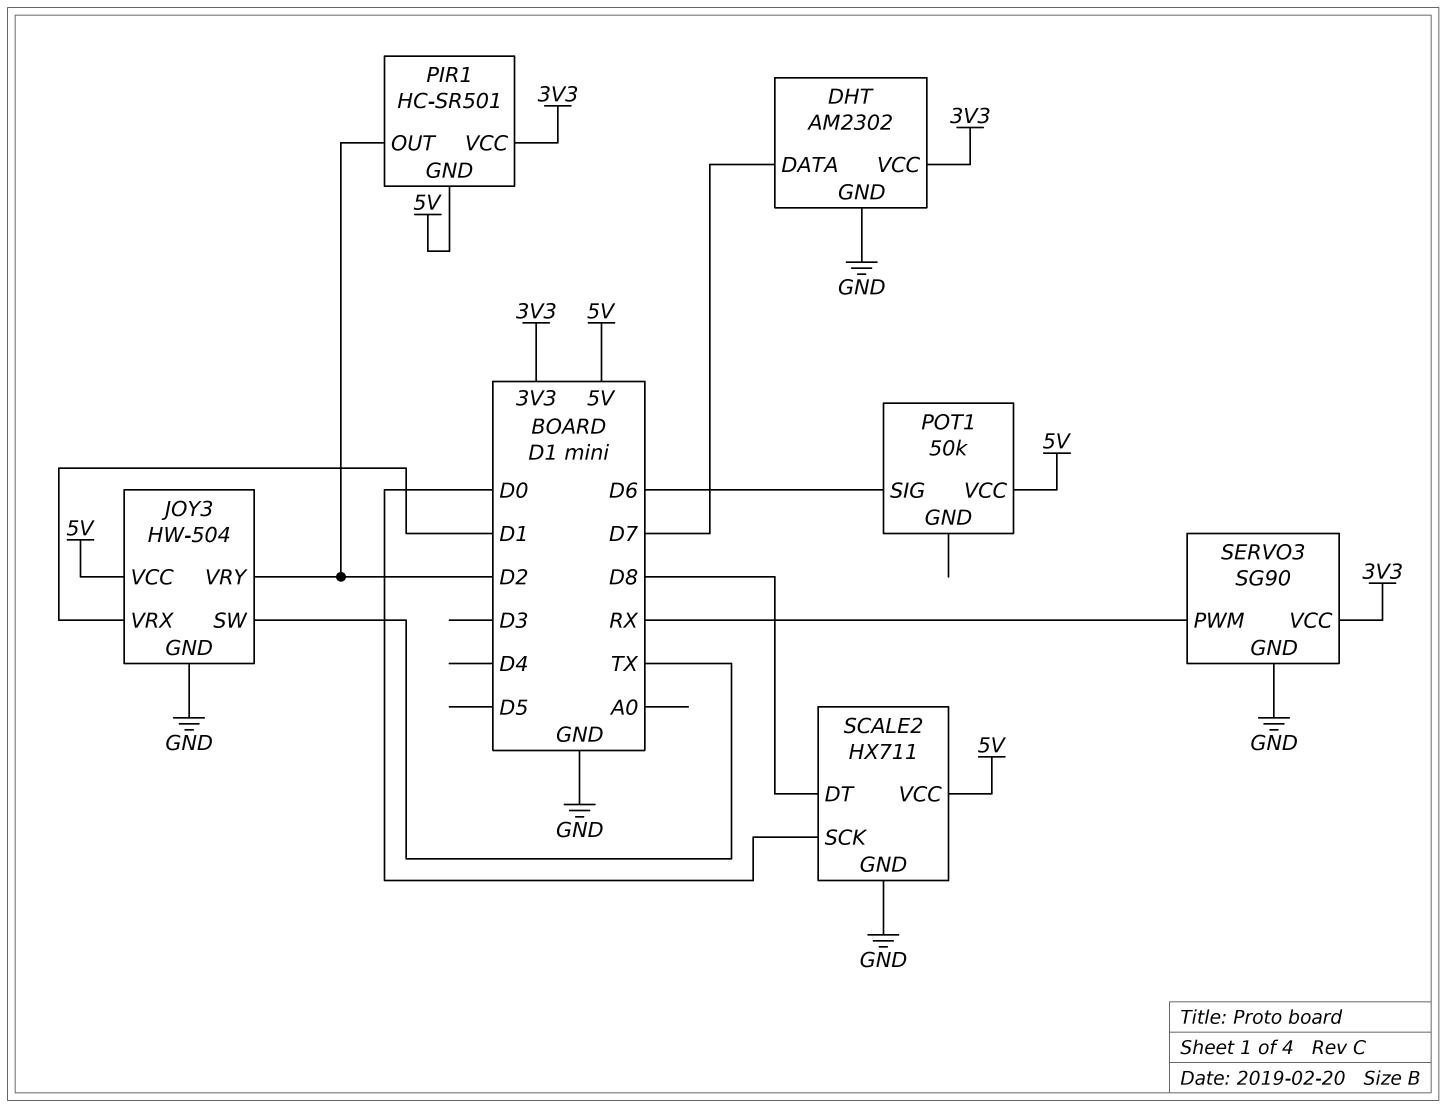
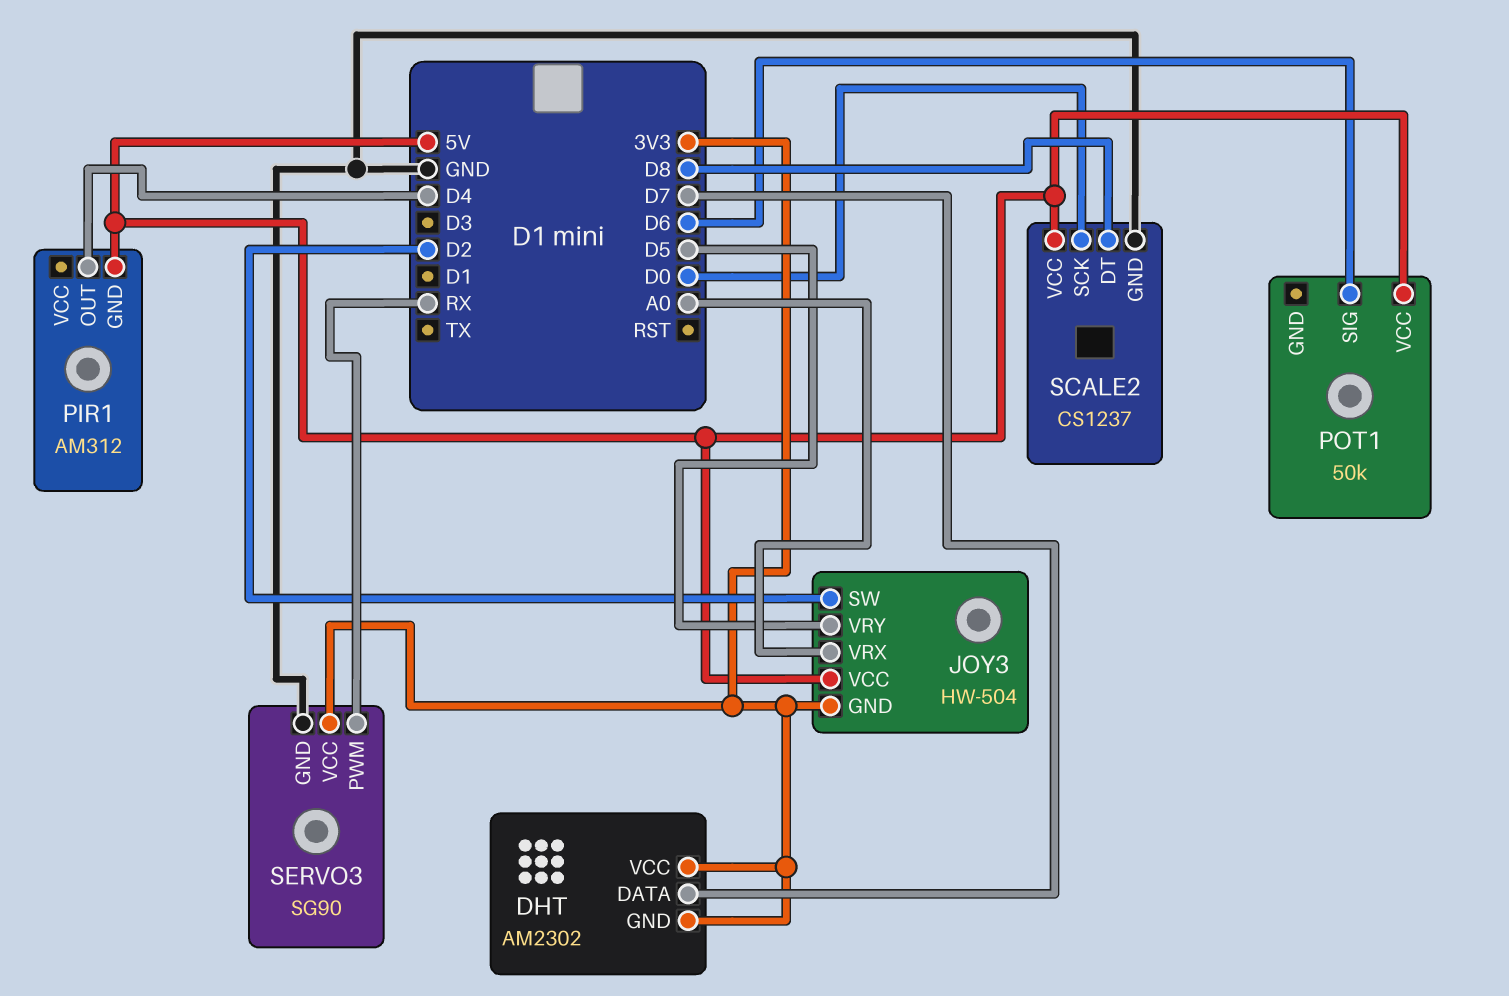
DHT pin GND: GND -> 3V3
JOY3 pin GND: GND -> 3V3
JOY3 pin SW: TX -> D2
JOY3 pin VRX: D1 -> A0
JOY3 pin VRY: D2 -> D5
PIR1: HC-SR501 -> AM312
PIR1 pin OUT: D2 -> D4
PIR1 pin VCC: 3V3 -> none
SCALE2: HX711 -> CS1237

